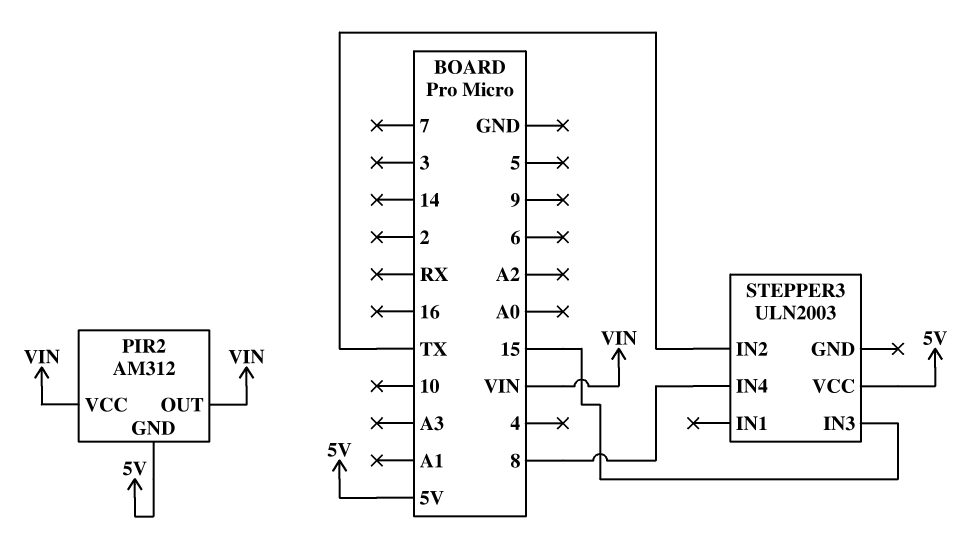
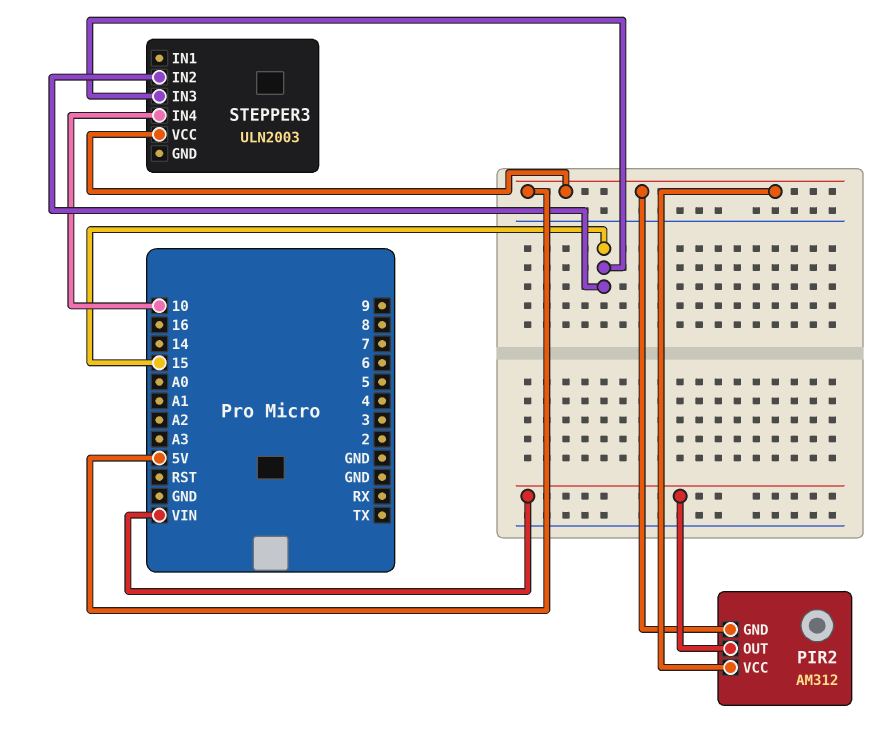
PIR2 pin VCC: VIN -> 5V
STEPPER3 pin IN2: TX -> 15
STEPPER3 pin IN4: 8 -> 10

